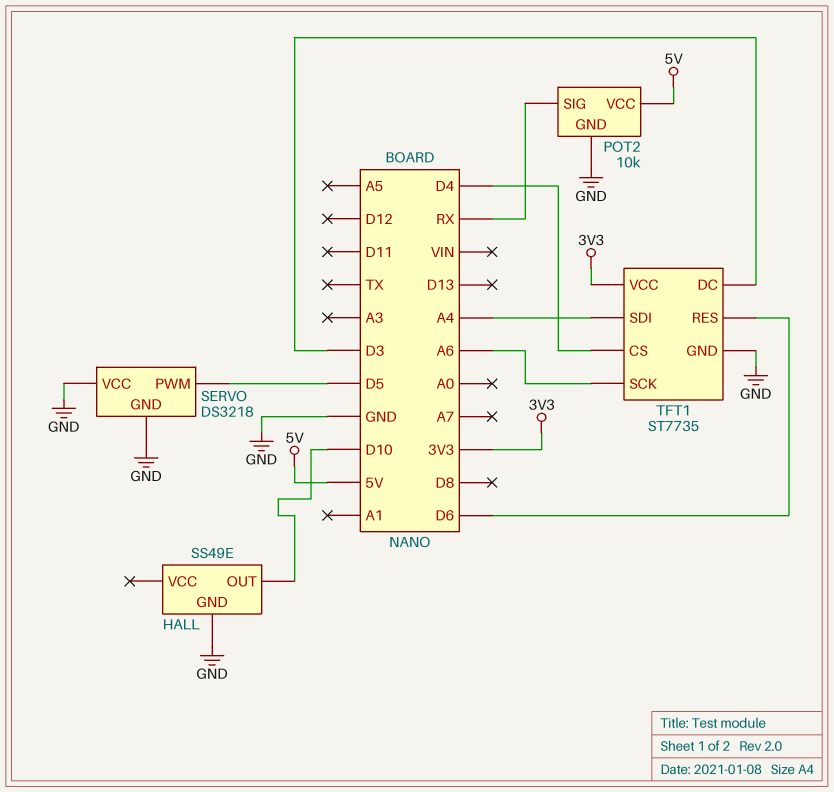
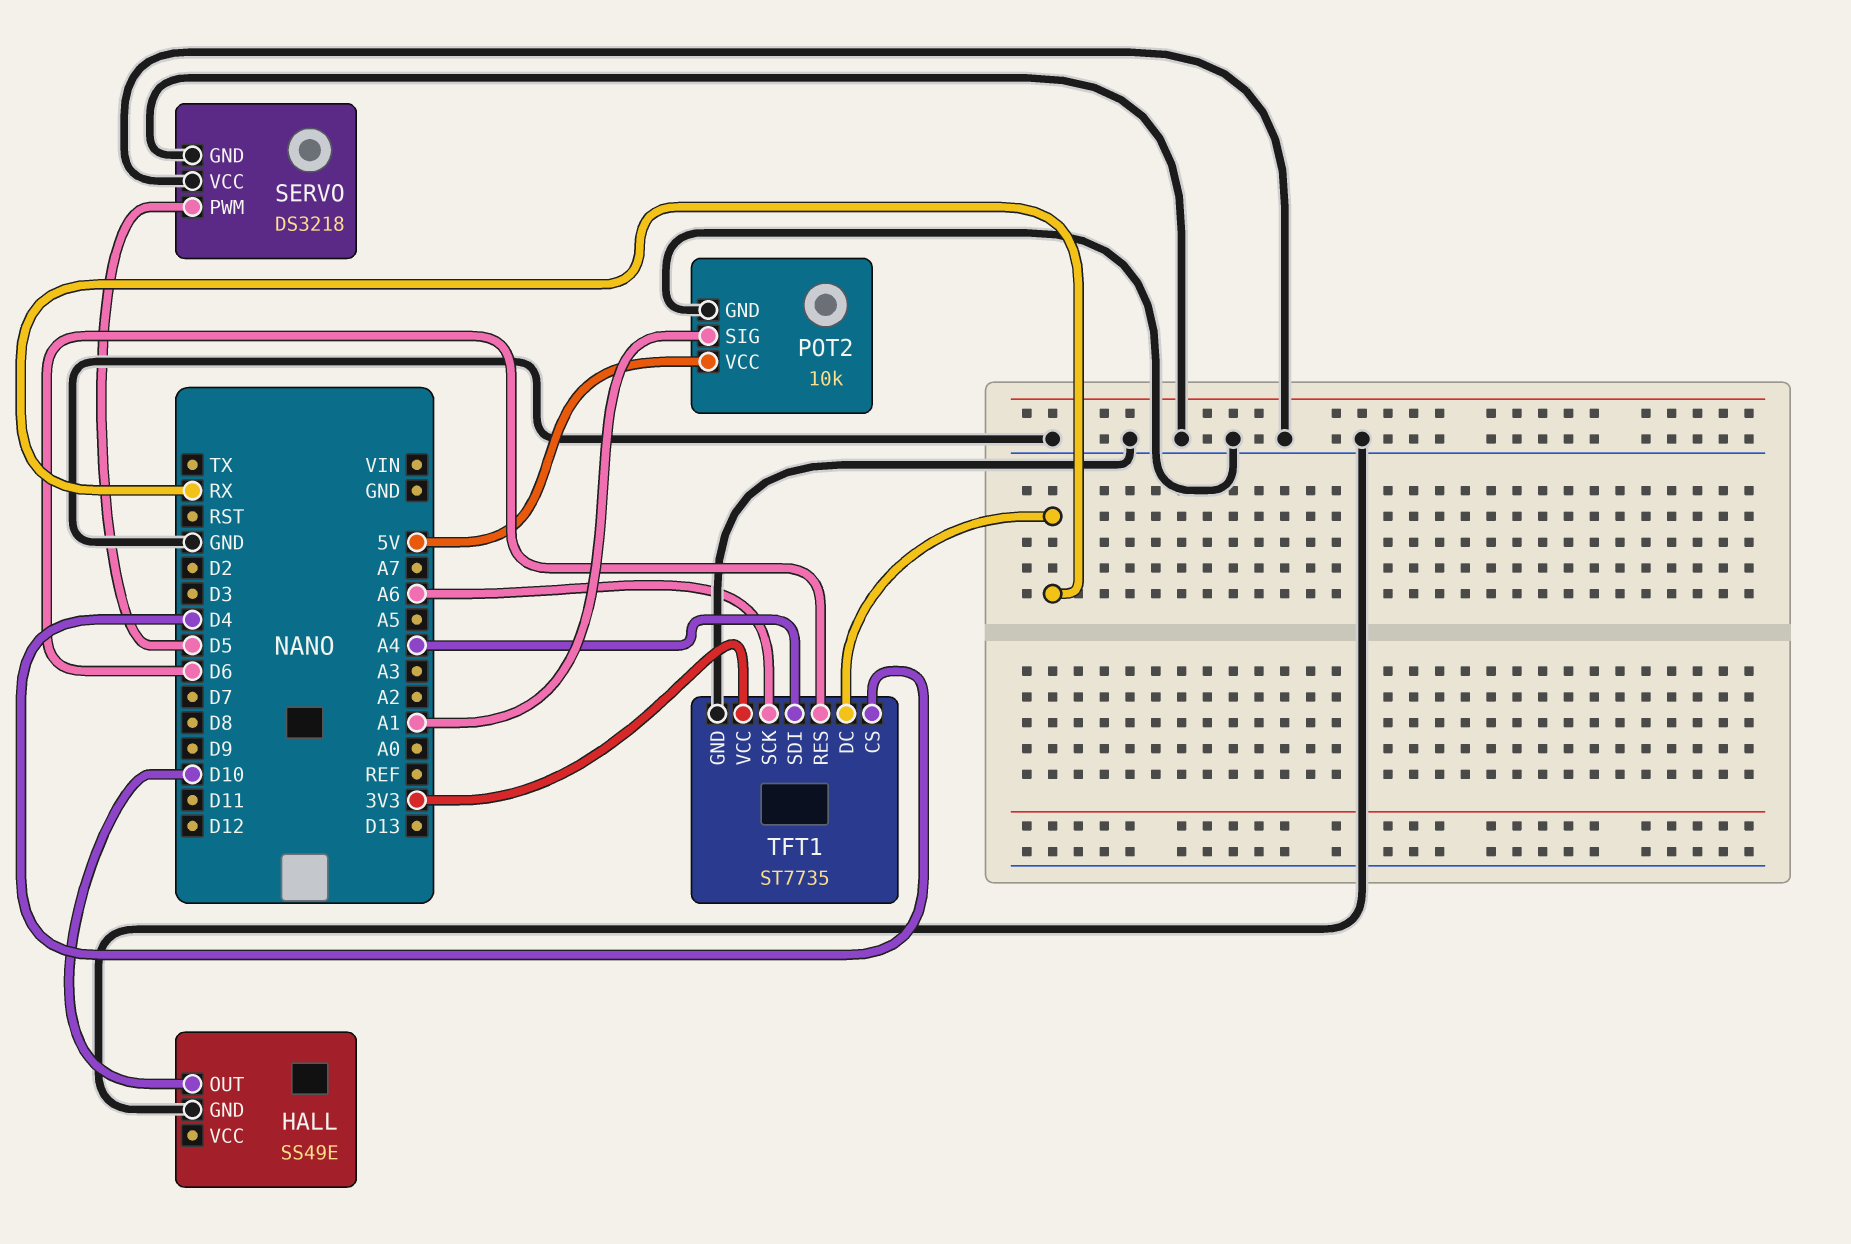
POT2 pin SIG: RX -> A1
TFT1 pin DC: D3 -> RX

